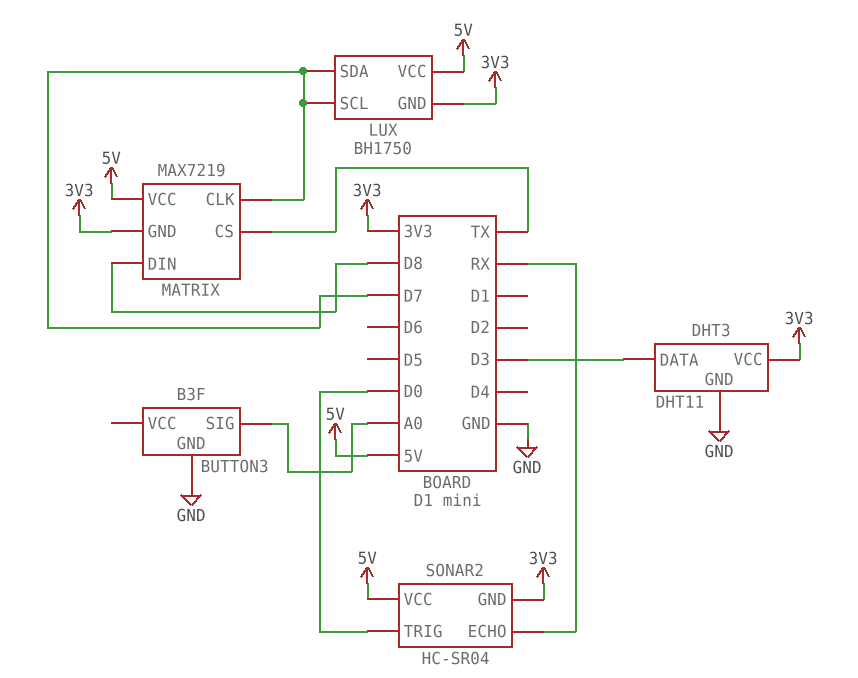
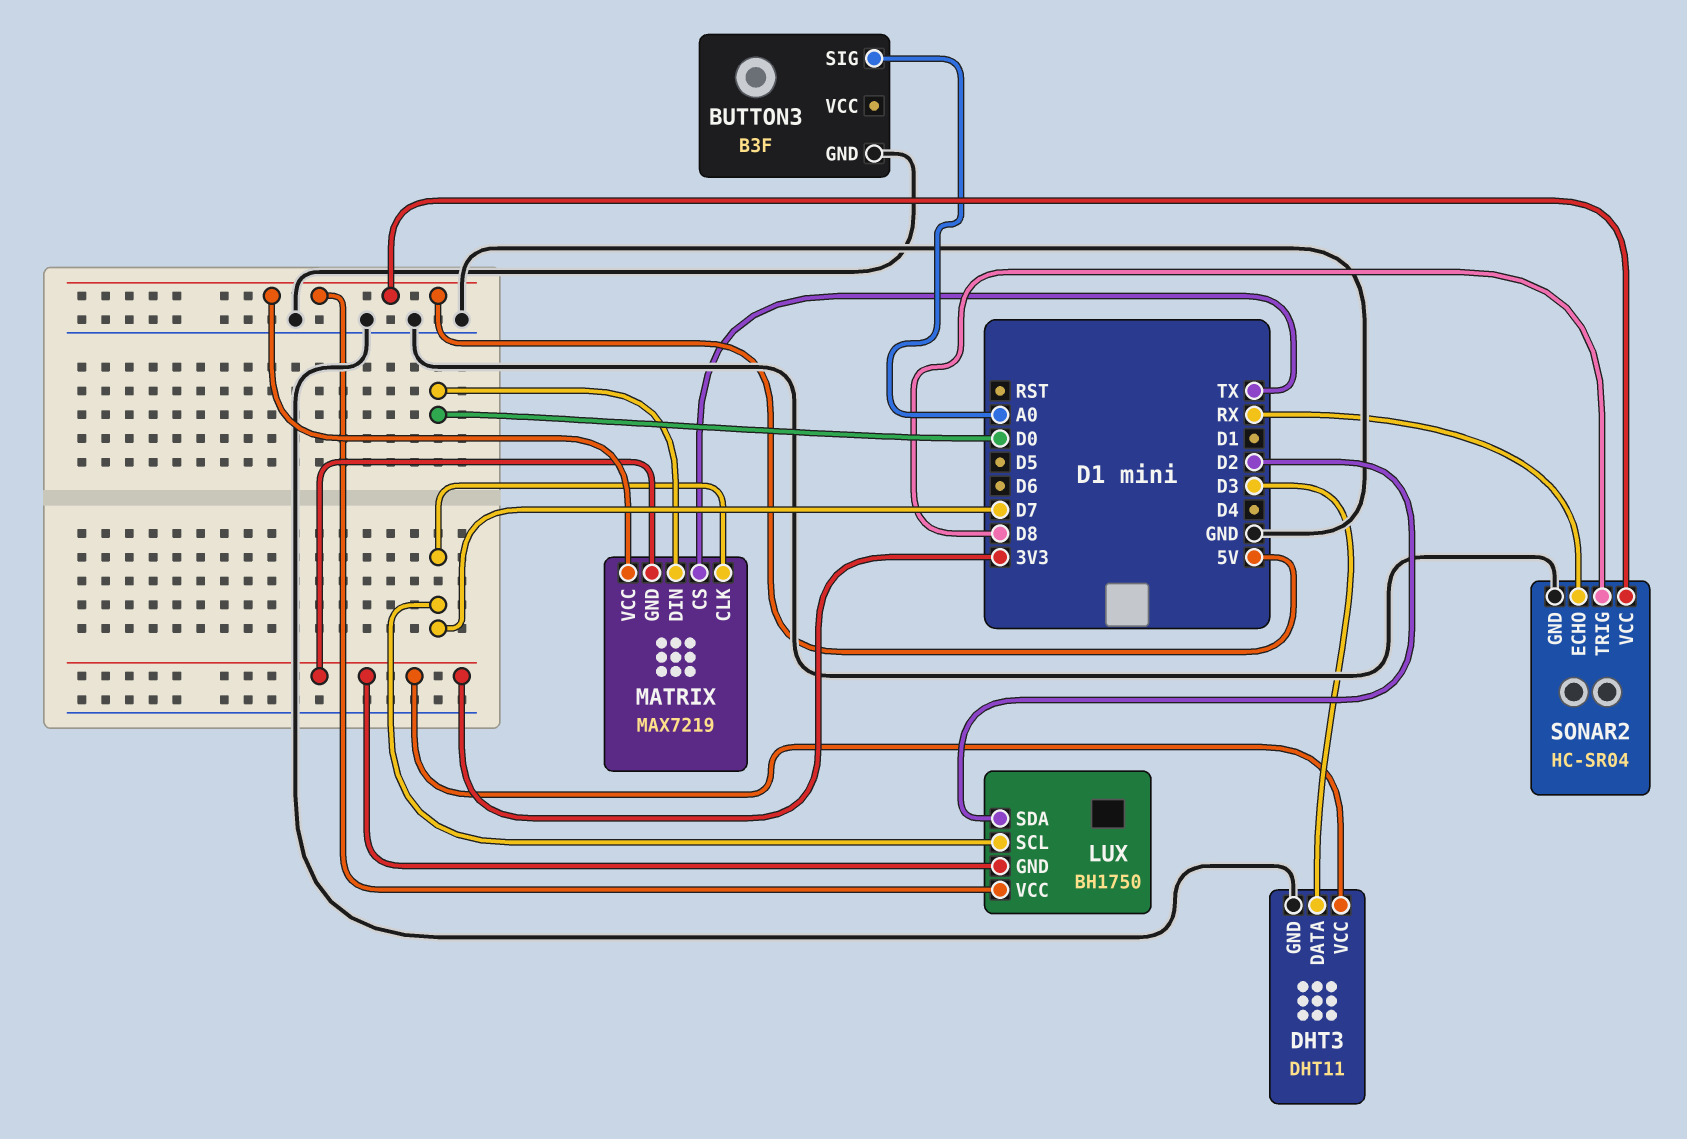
LUX pin SDA: D7 -> D2
MATRIX pin DIN: D8 -> D0
SONAR2 pin GND: 3V3 -> GND
SONAR2 pin TRIG: D0 -> D8

